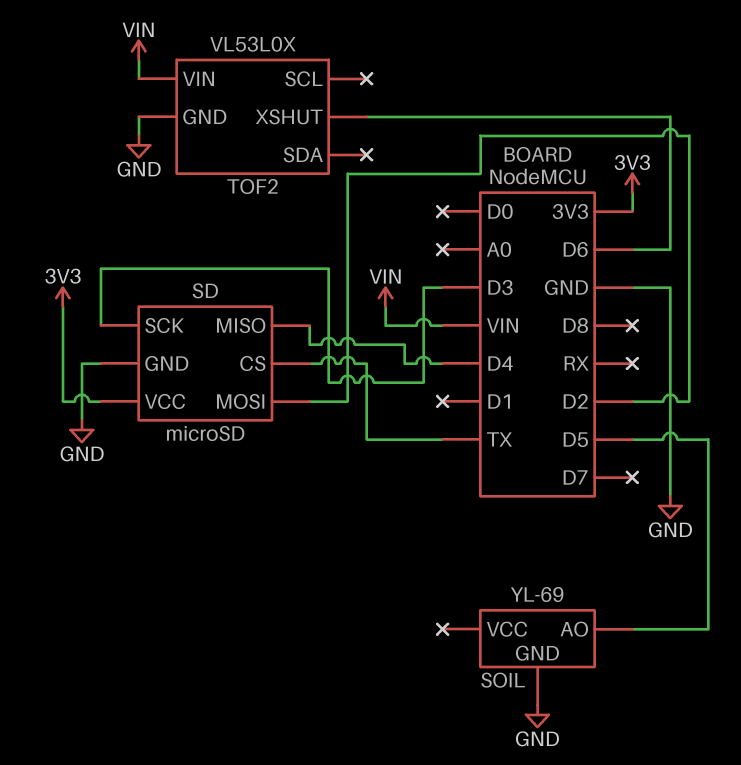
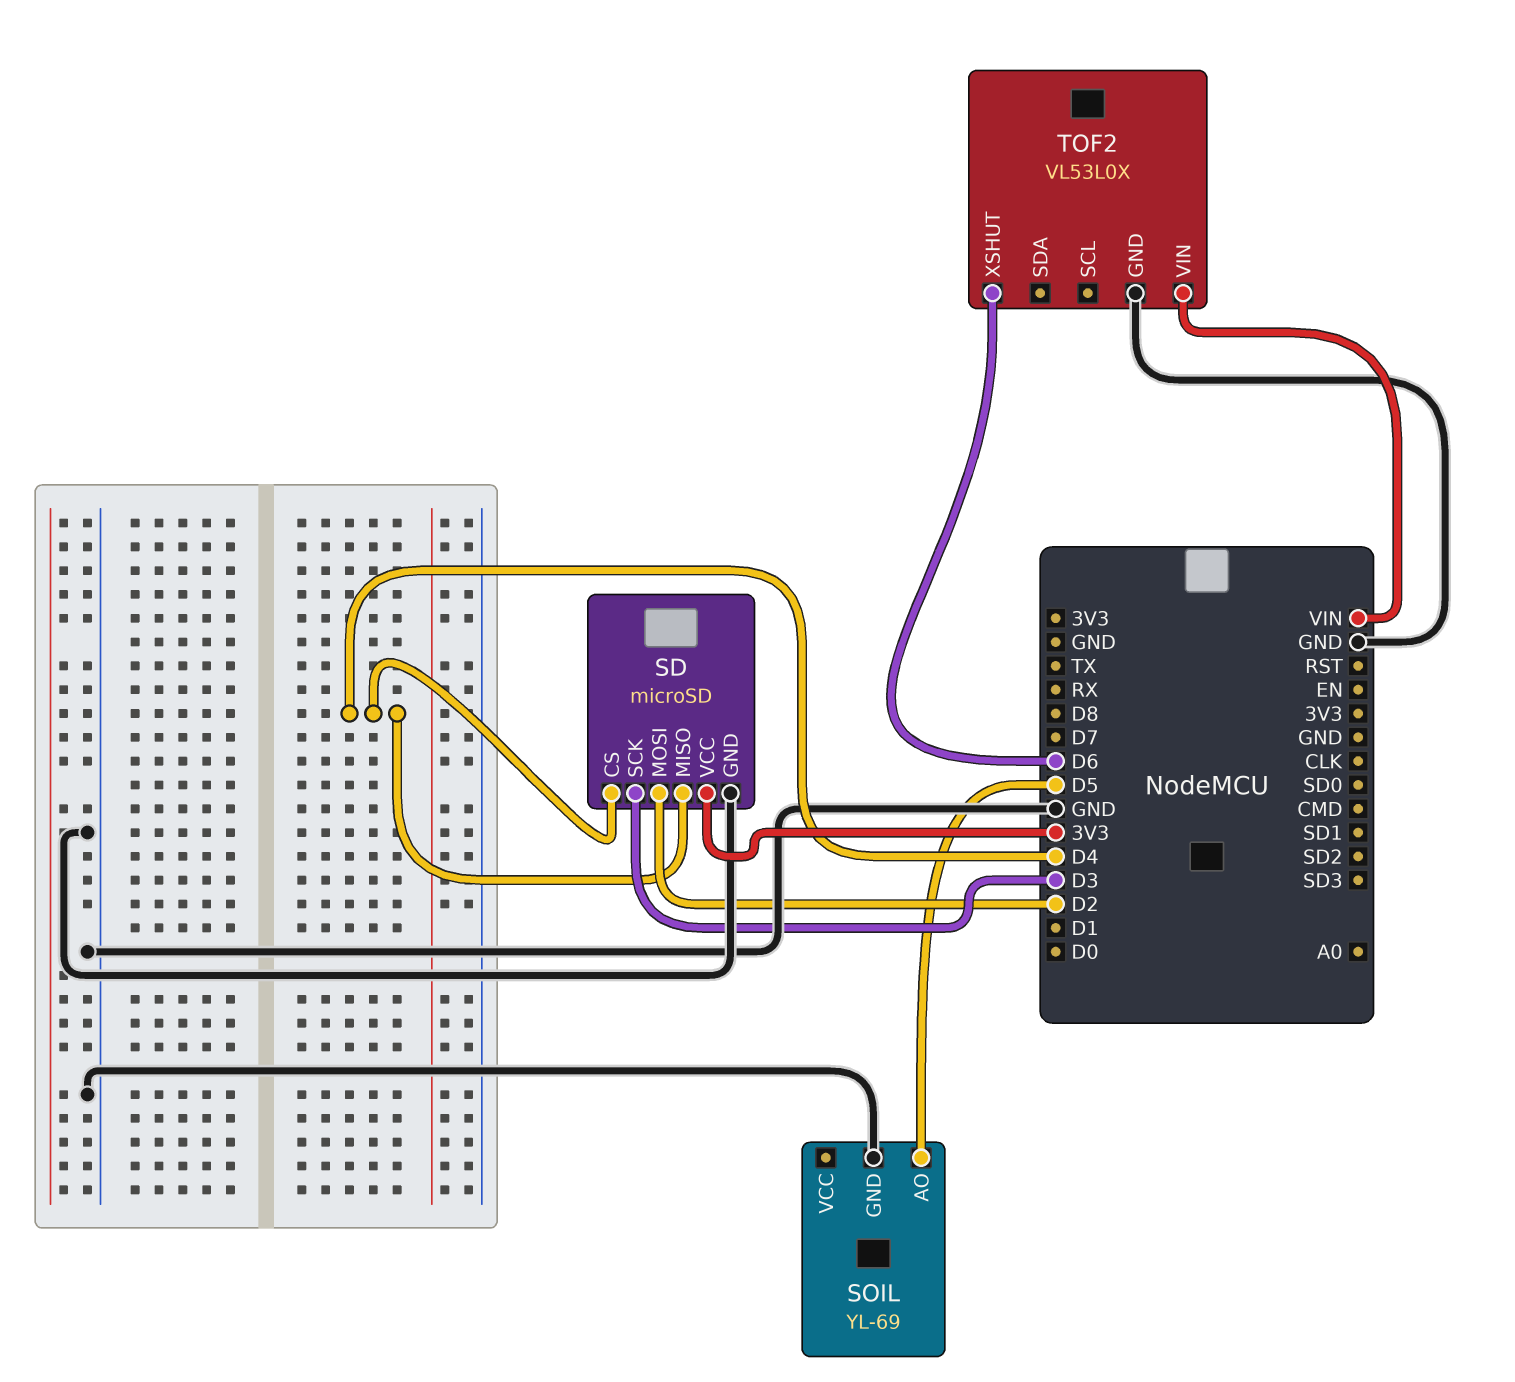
SD pin CS: TX -> D4

